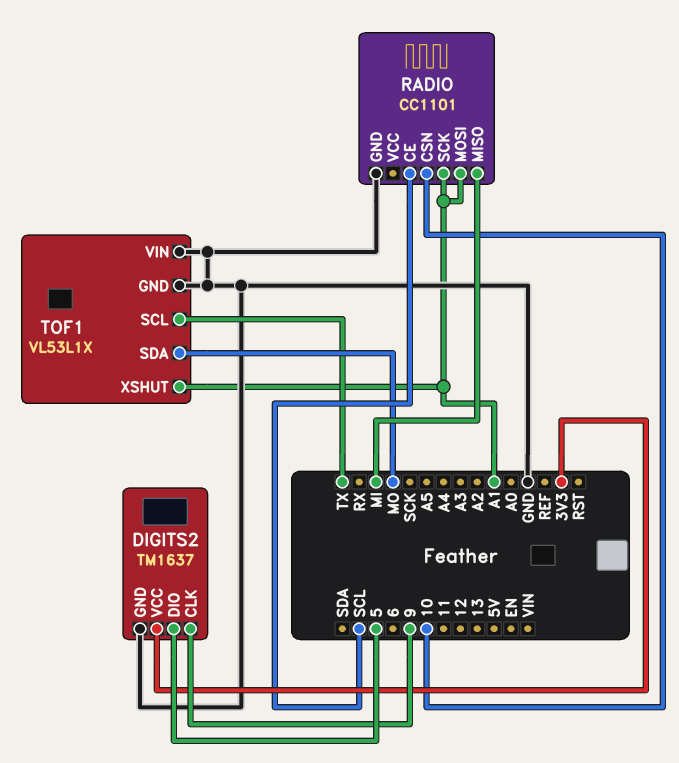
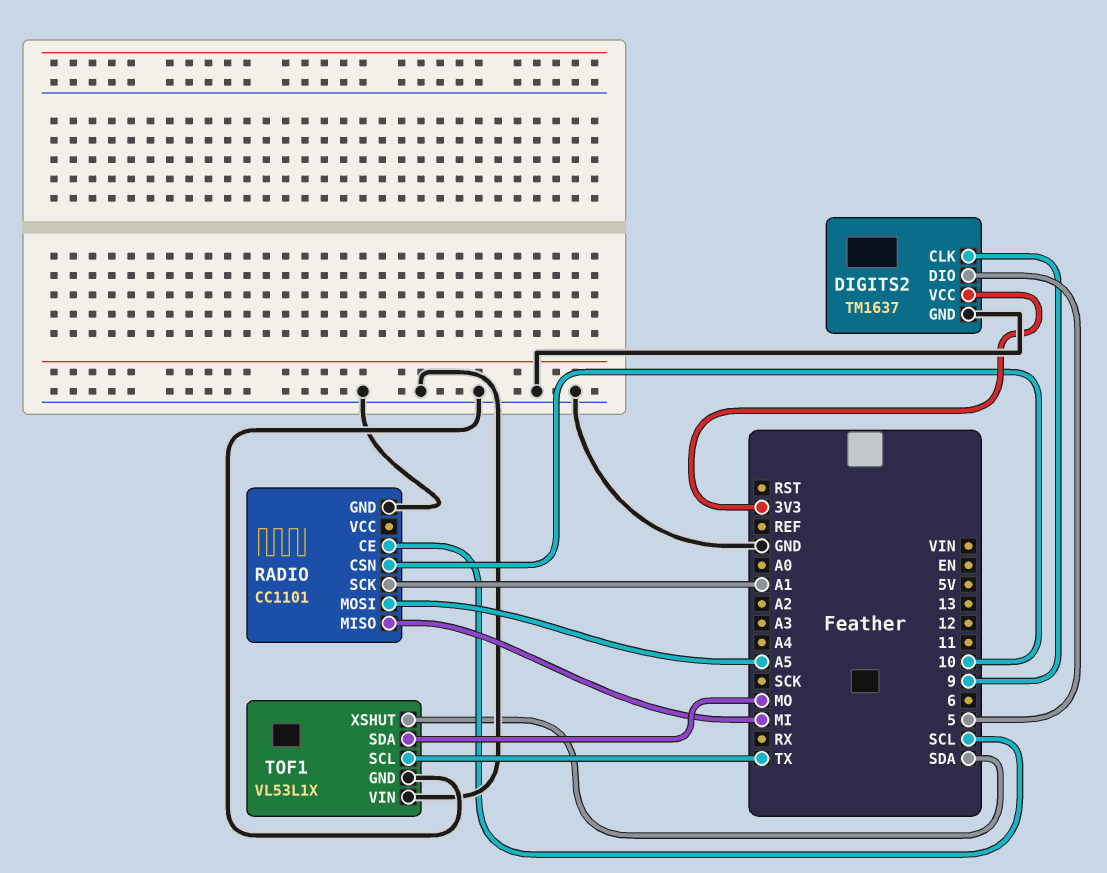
RADIO pin MOSI: A1 -> A5
TOF1 pin XSHUT: A1 -> SDA

